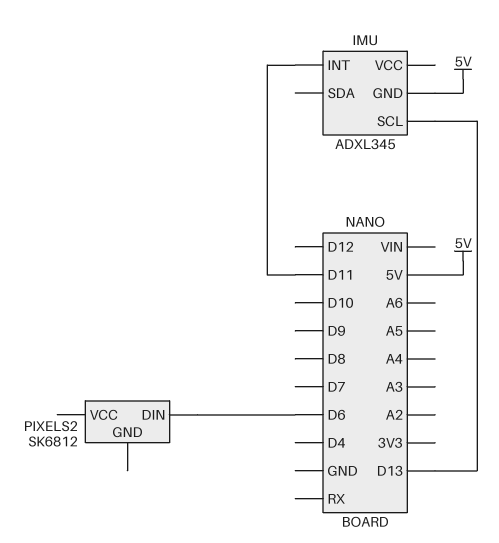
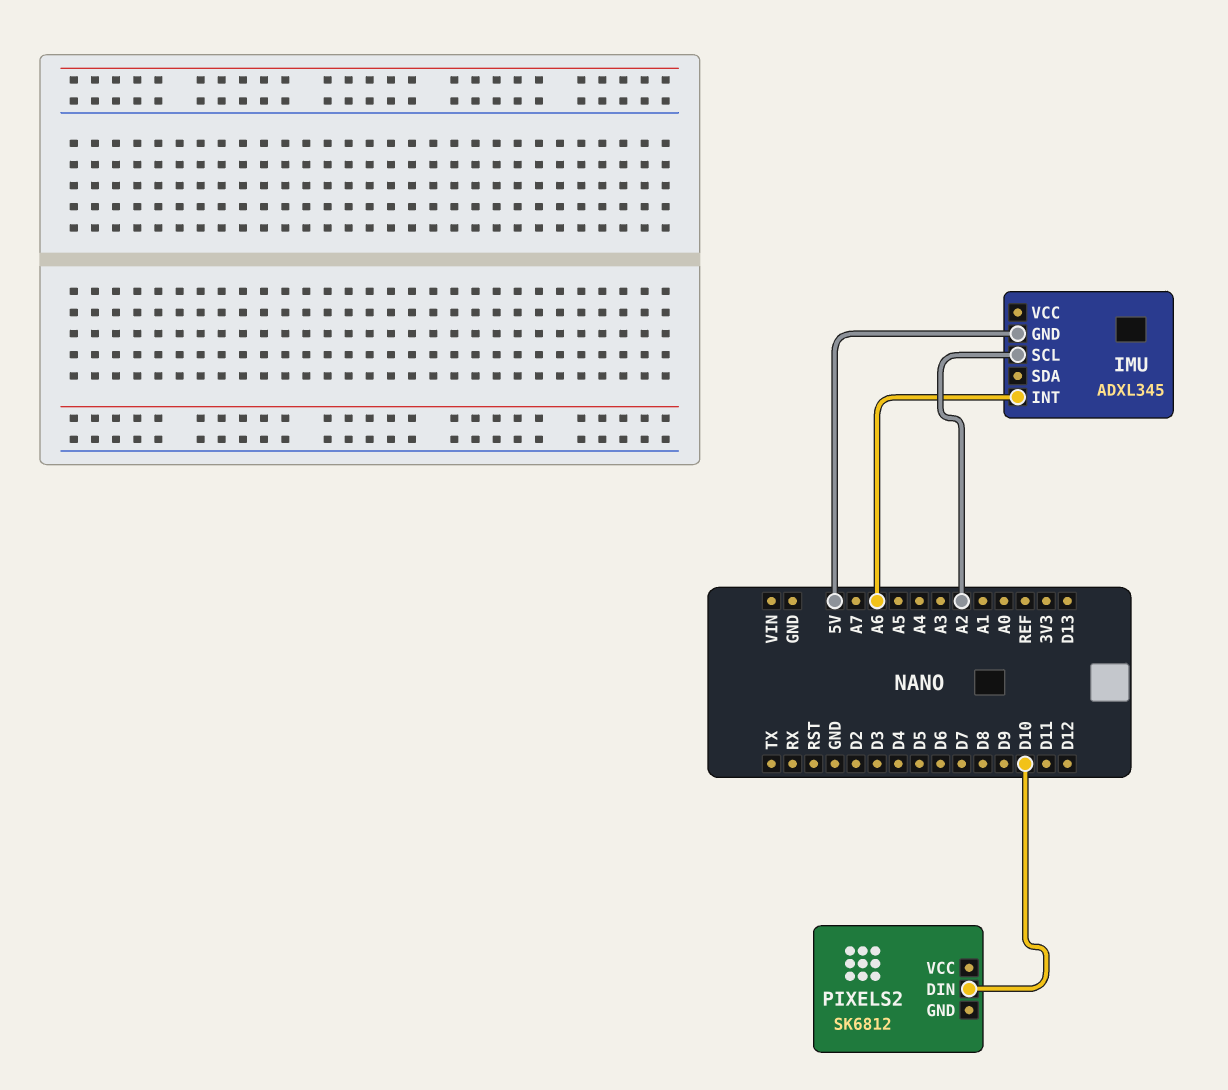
IMU pin INT: D11 -> A6
IMU pin SCL: D13 -> A2
PIXELS2 pin DIN: D6 -> D10

